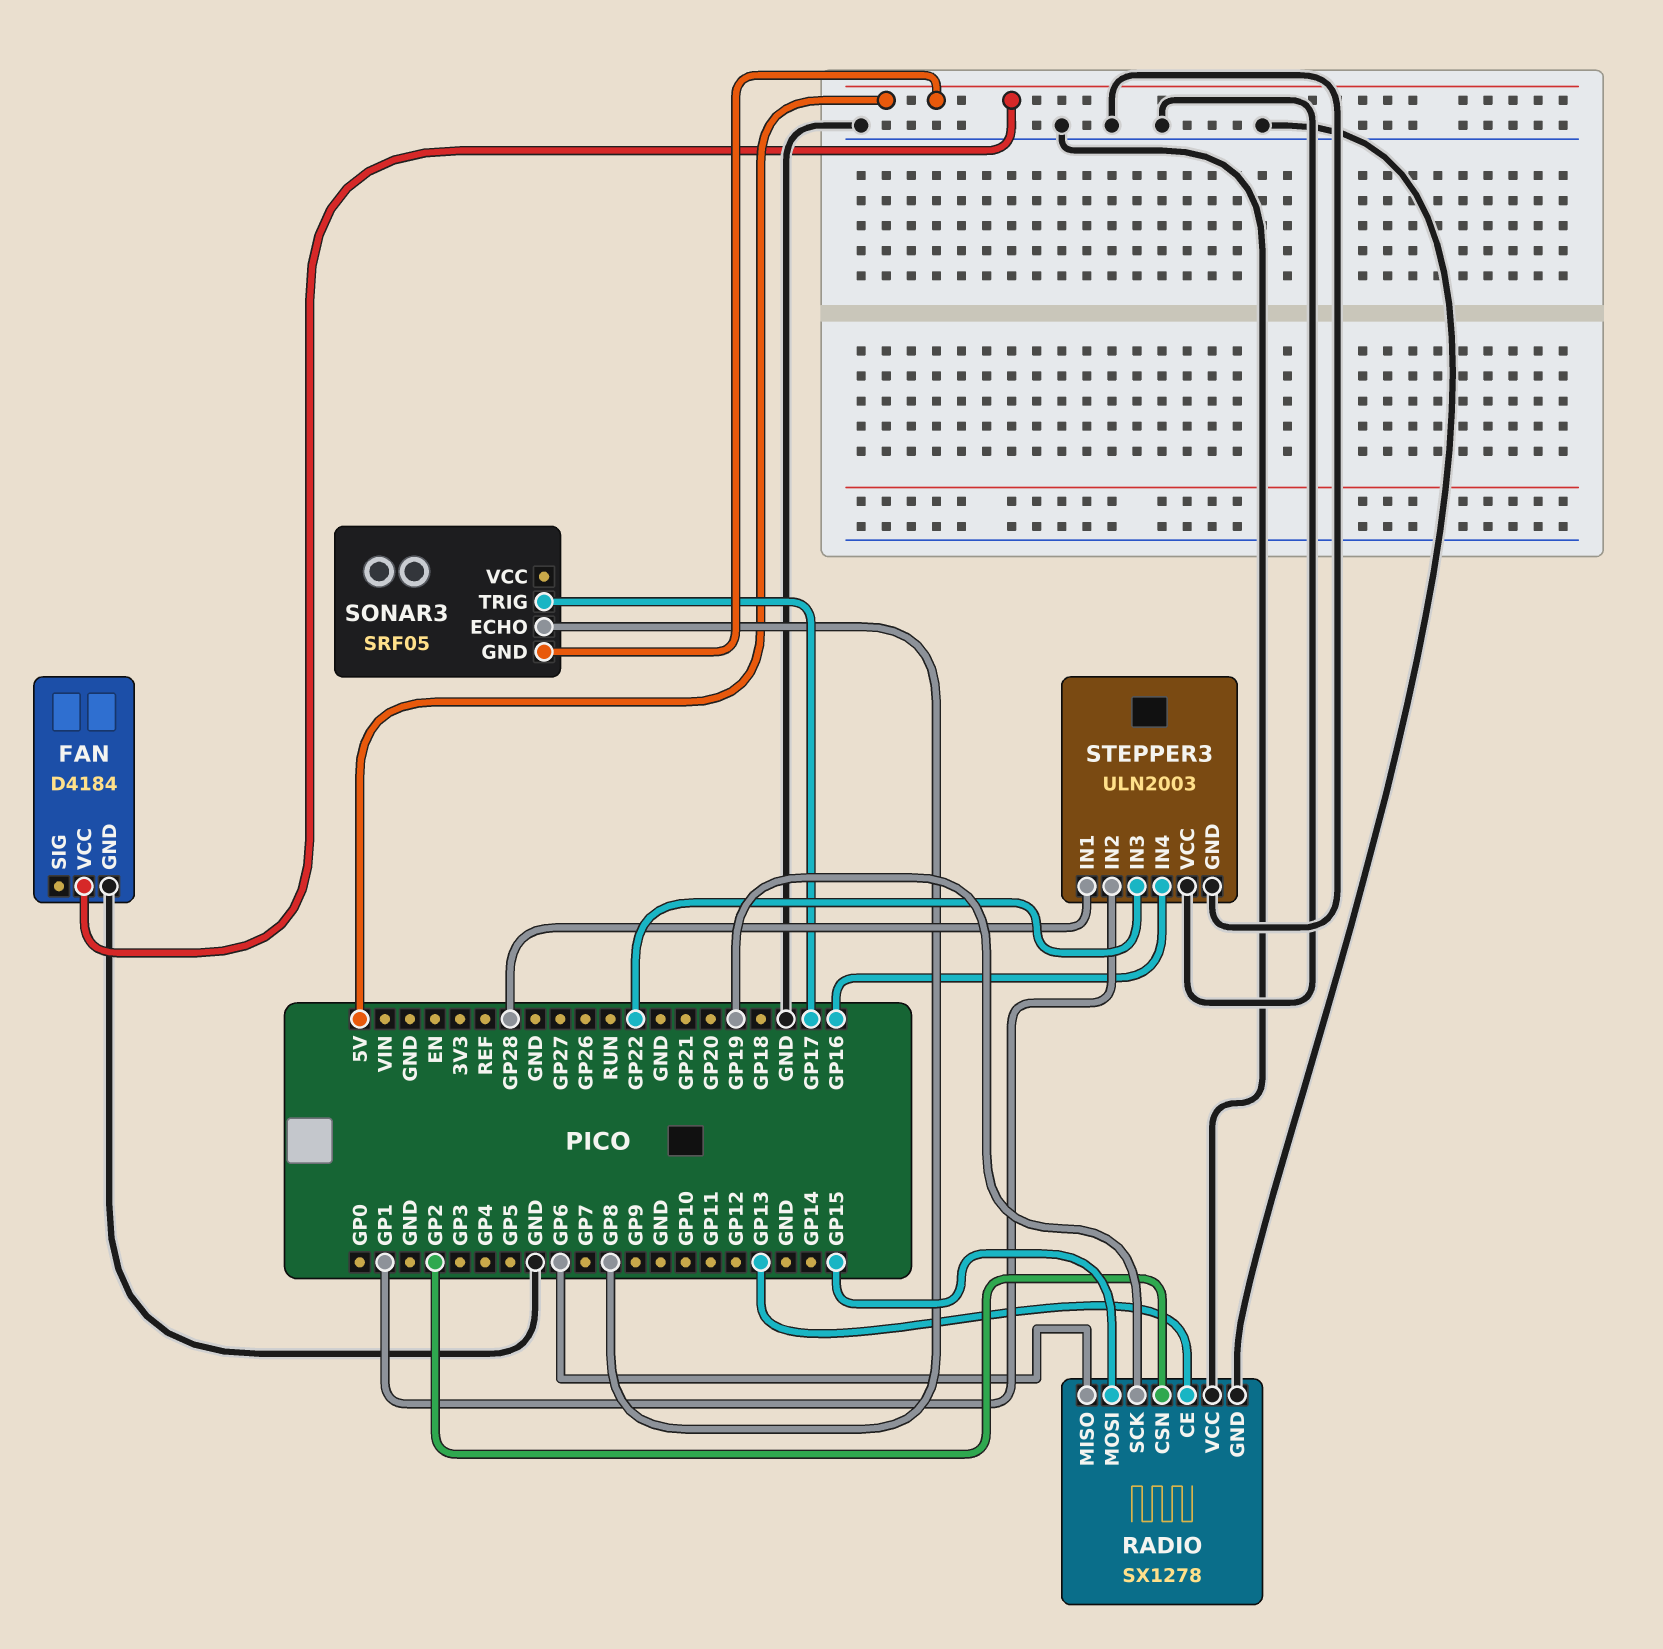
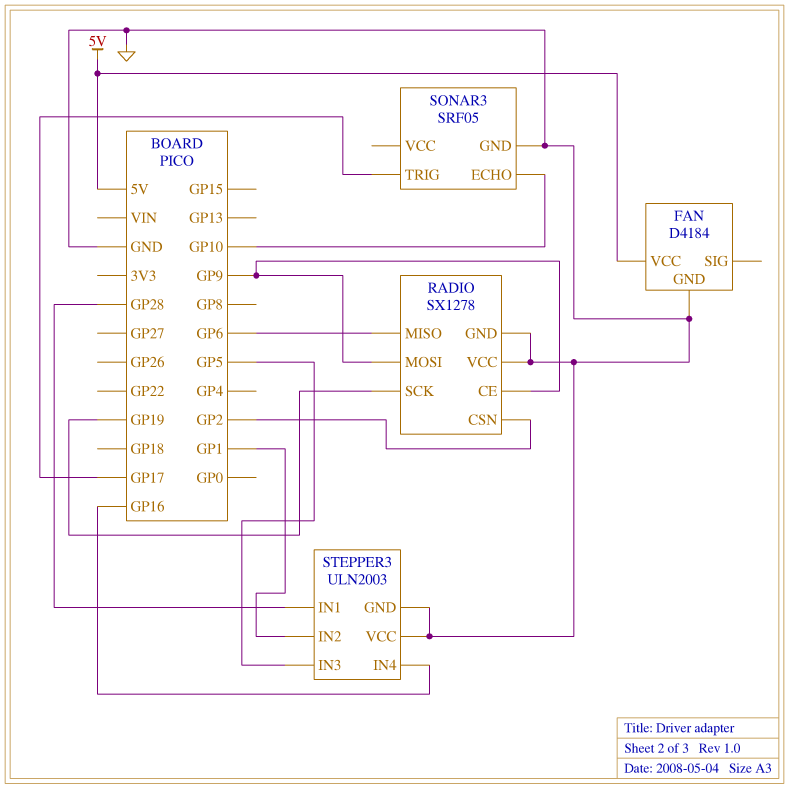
RADIO pin CE: GP13 -> GP9
RADIO pin MOSI: GP15 -> GP9
SONAR3 pin ECHO: GP8 -> GP10
SONAR3 pin GND: 5V -> GND
STEPPER3 pin IN3: GP22 -> GP5

